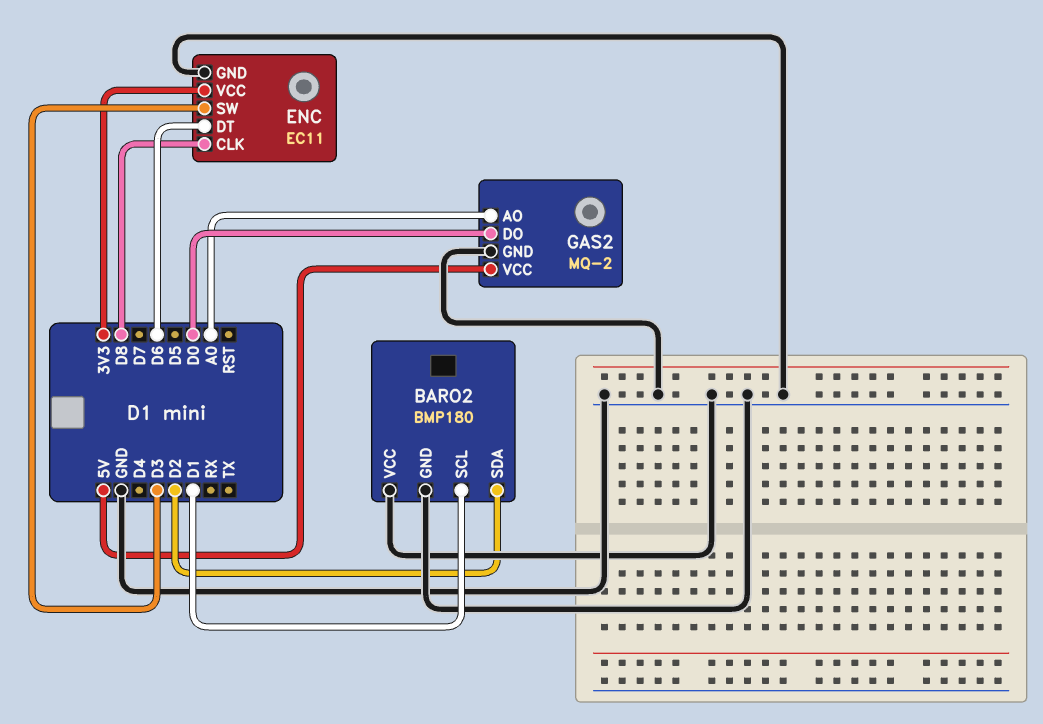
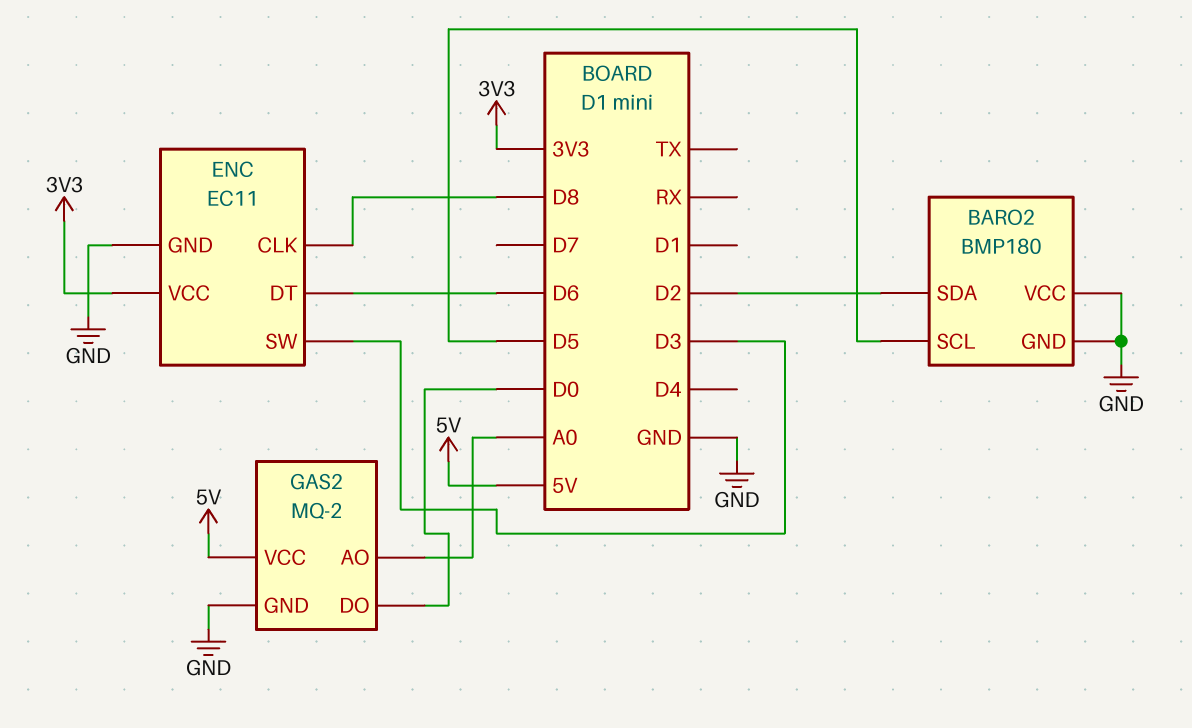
BARO2 pin SCL: D1 -> D5

